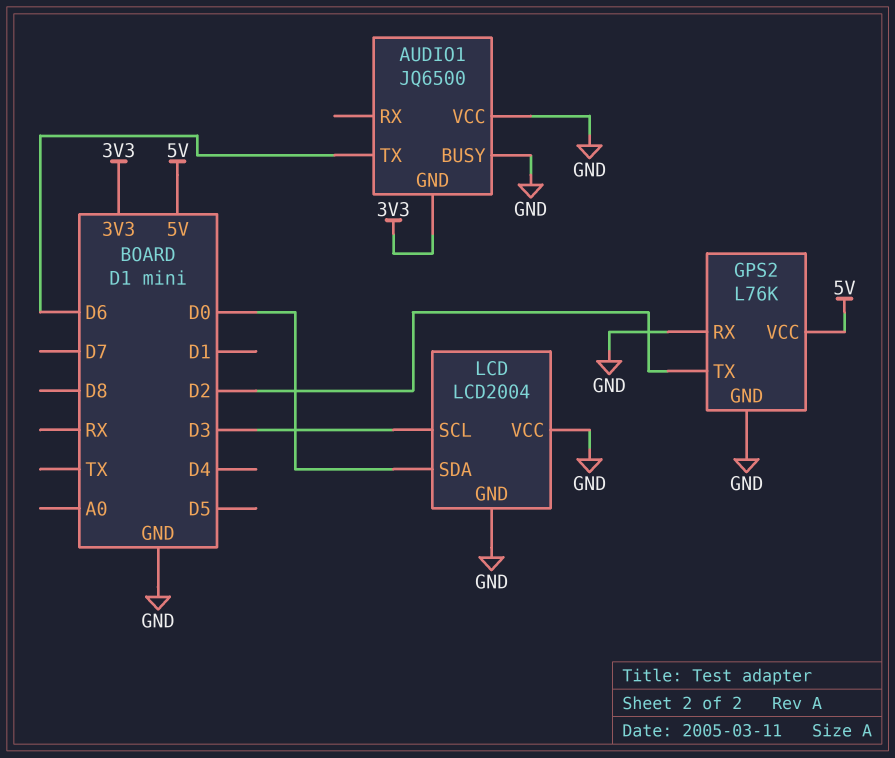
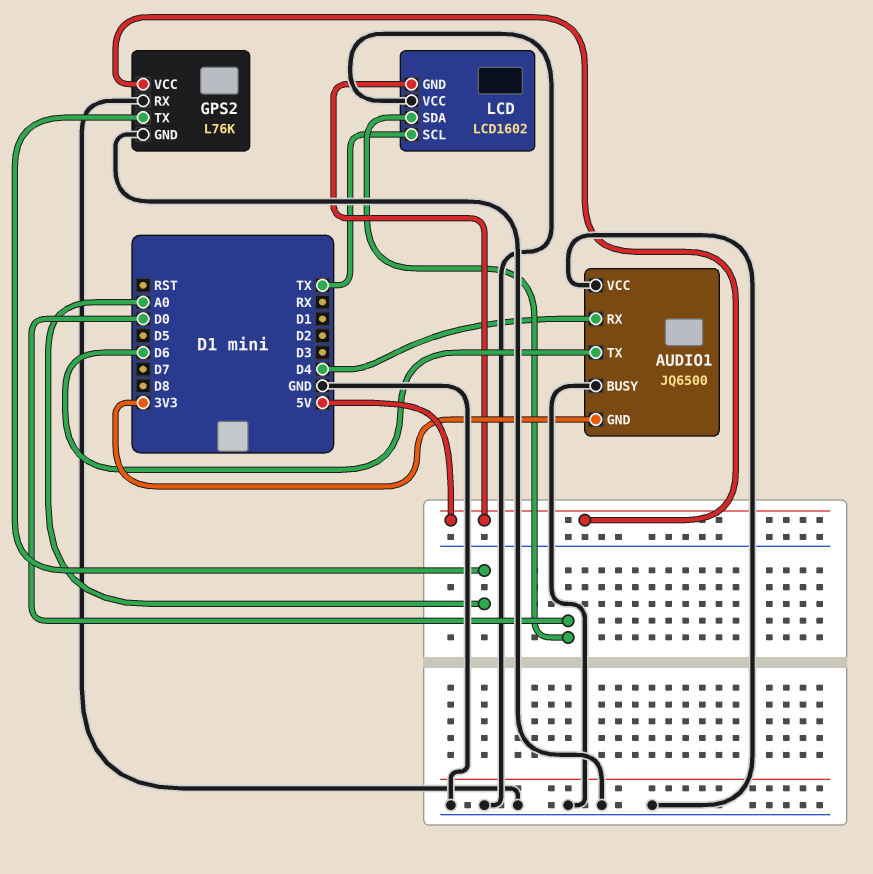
AUDIO1 pin RX: none -> D4
GPS2 pin TX: D2 -> A0
LCD: LCD2004 -> LCD1602
LCD pin GND: GND -> 5V
LCD pin SCL: D3 -> TX

